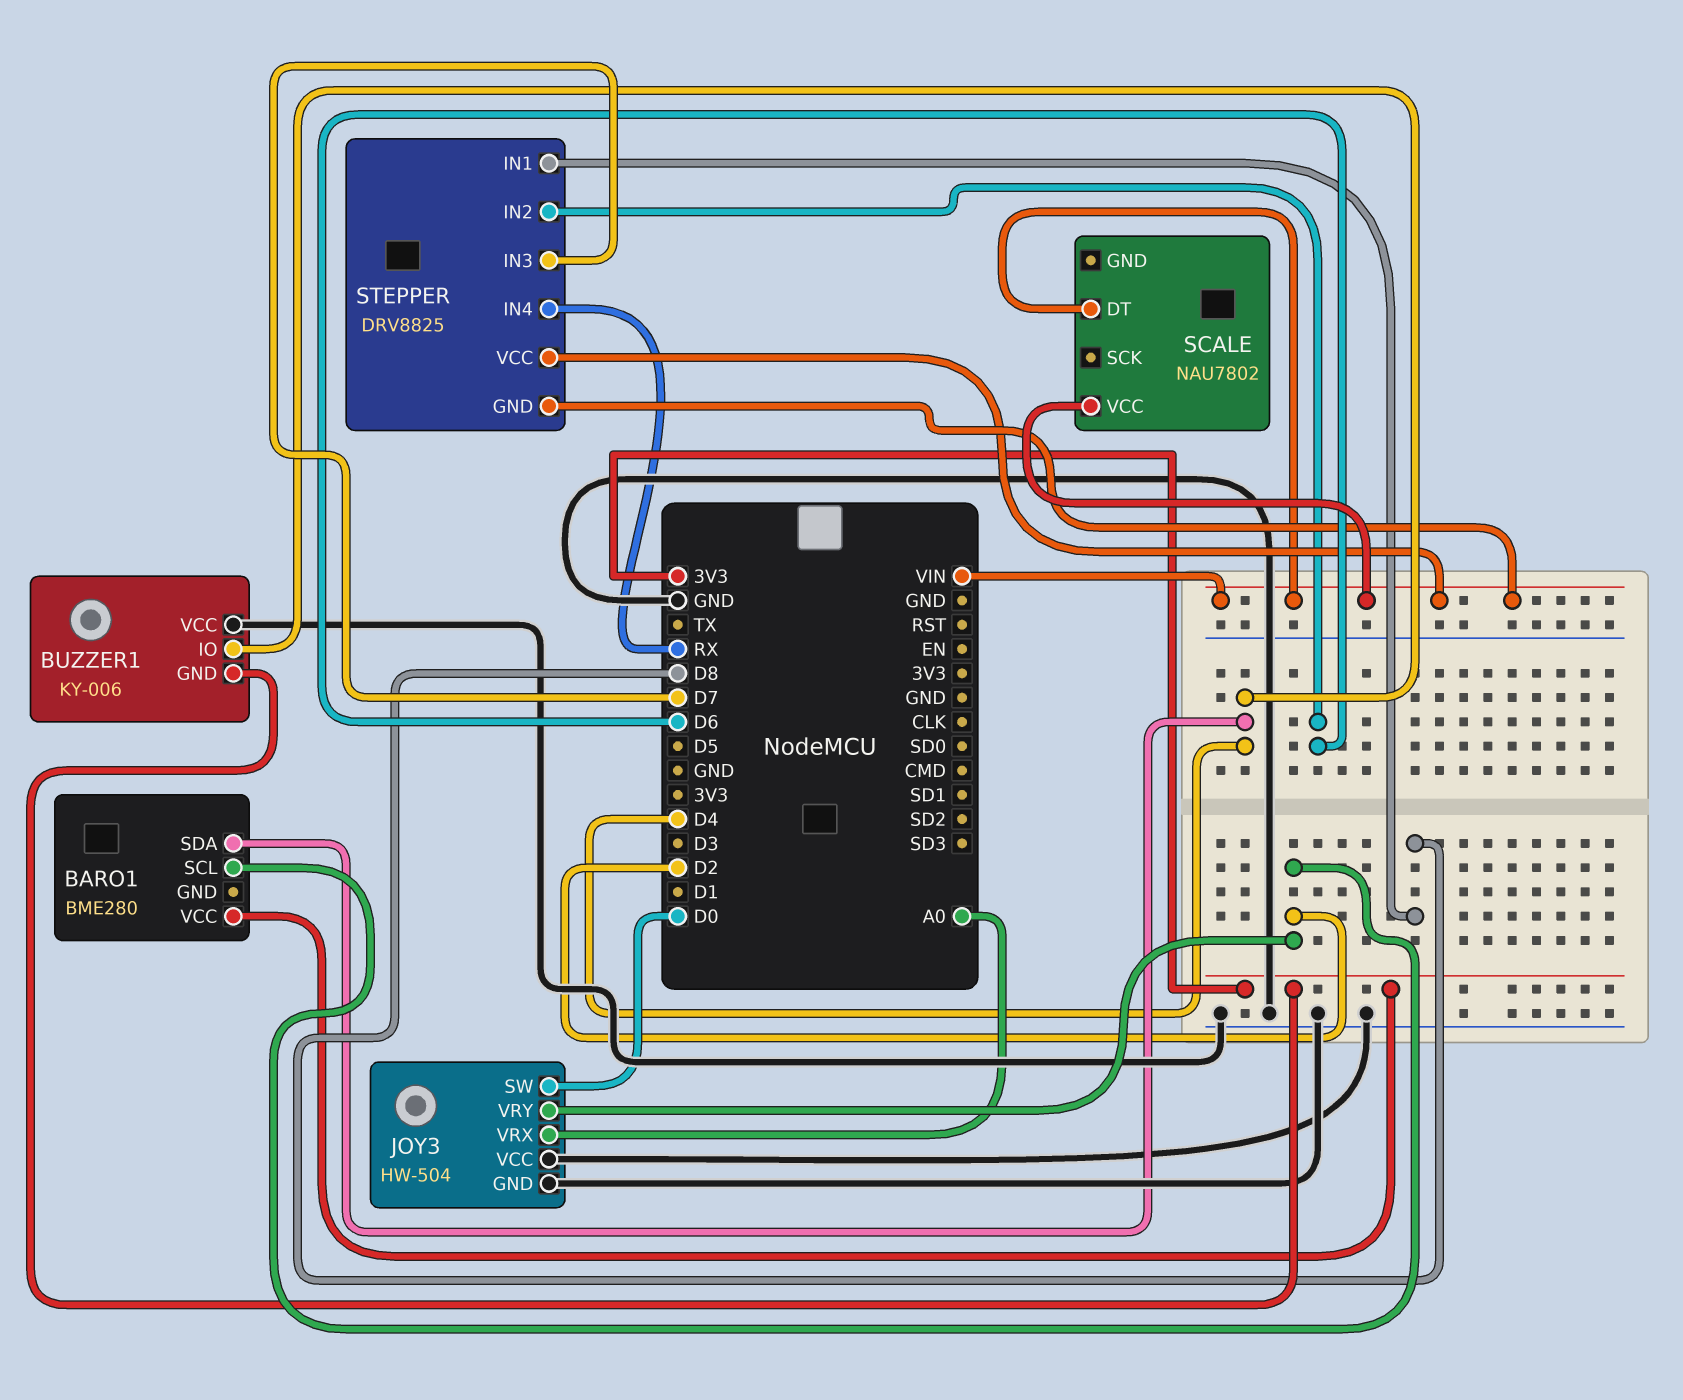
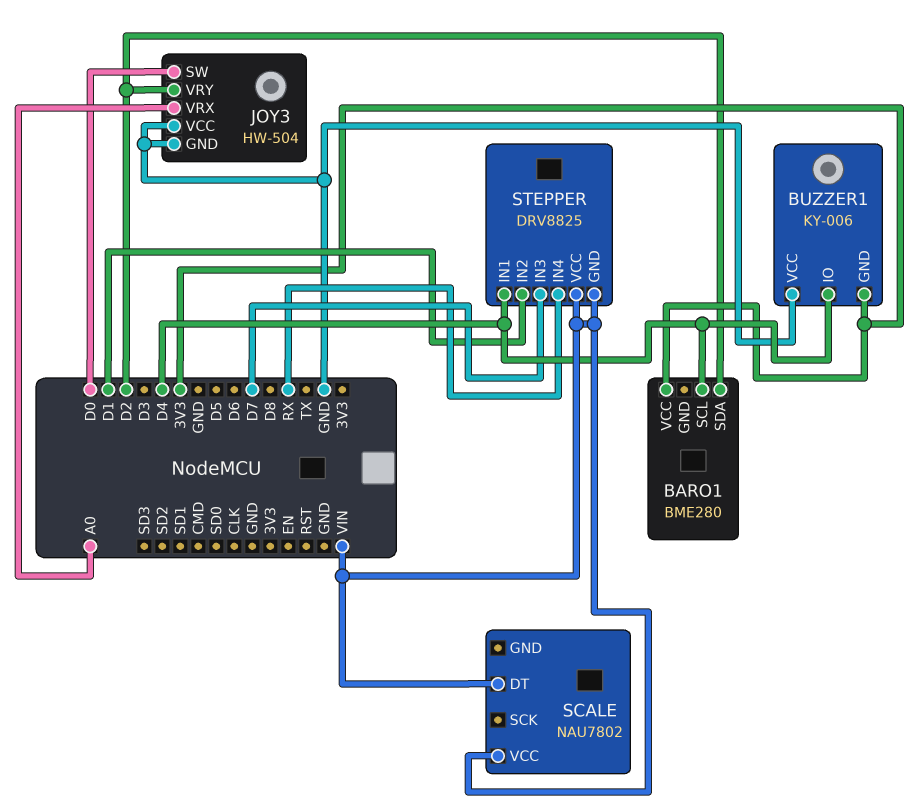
BARO1 pin SCL: D2 -> D4
BARO1 pin SDA: D4 -> D2
STEPPER pin IN1: D8 -> D4
STEPPER pin IN2: D6 -> D1

